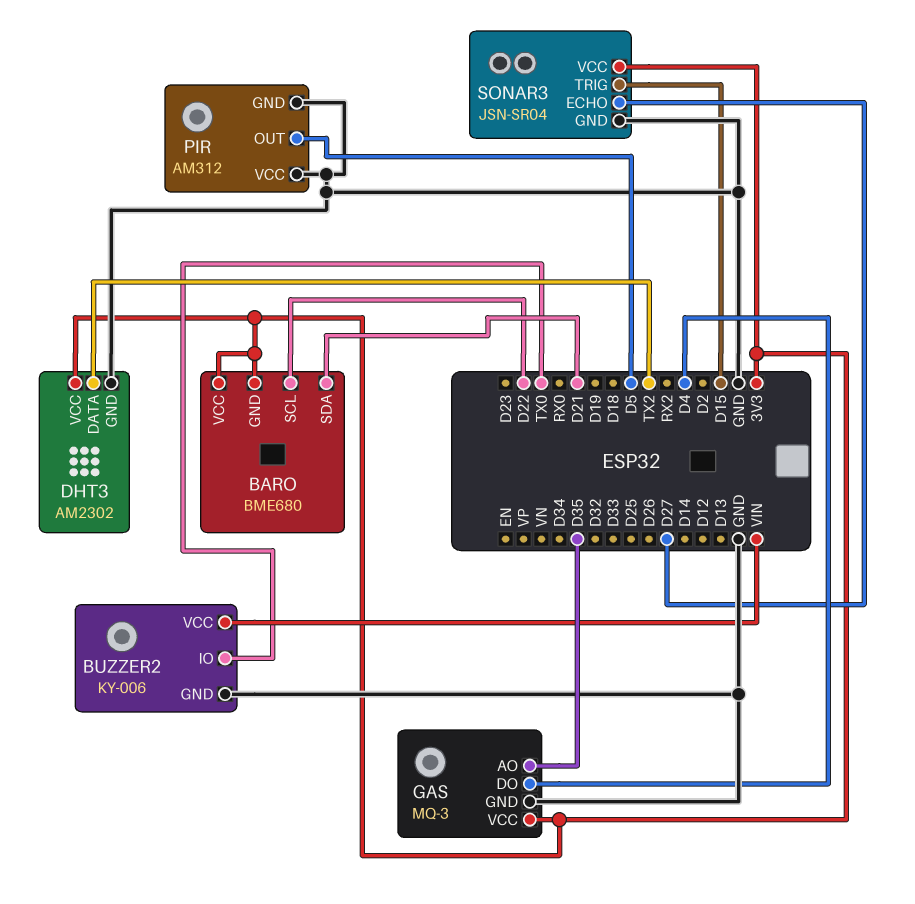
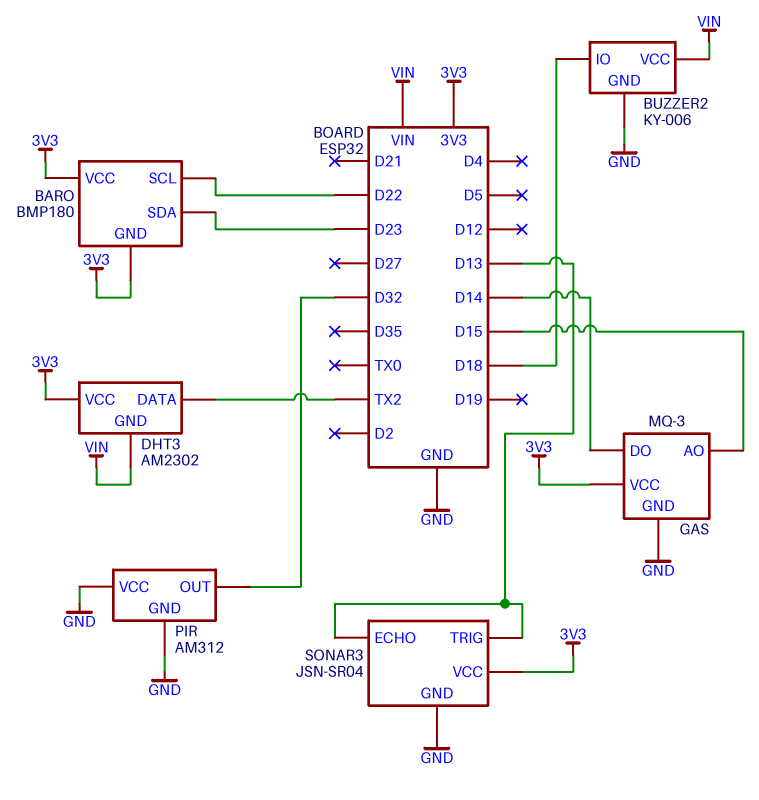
BARO: BME680 -> BMP180
BARO pin SDA: D21 -> D23
BUZZER2 pin IO: TX0 -> D18
DHT3 pin GND: GND -> VIN
GAS pin AO: D35 -> D15
GAS pin DO: D4 -> D14
PIR pin OUT: D5 -> D32
SONAR3 pin ECHO: D27 -> D13
SONAR3 pin TRIG: D15 -> D13

